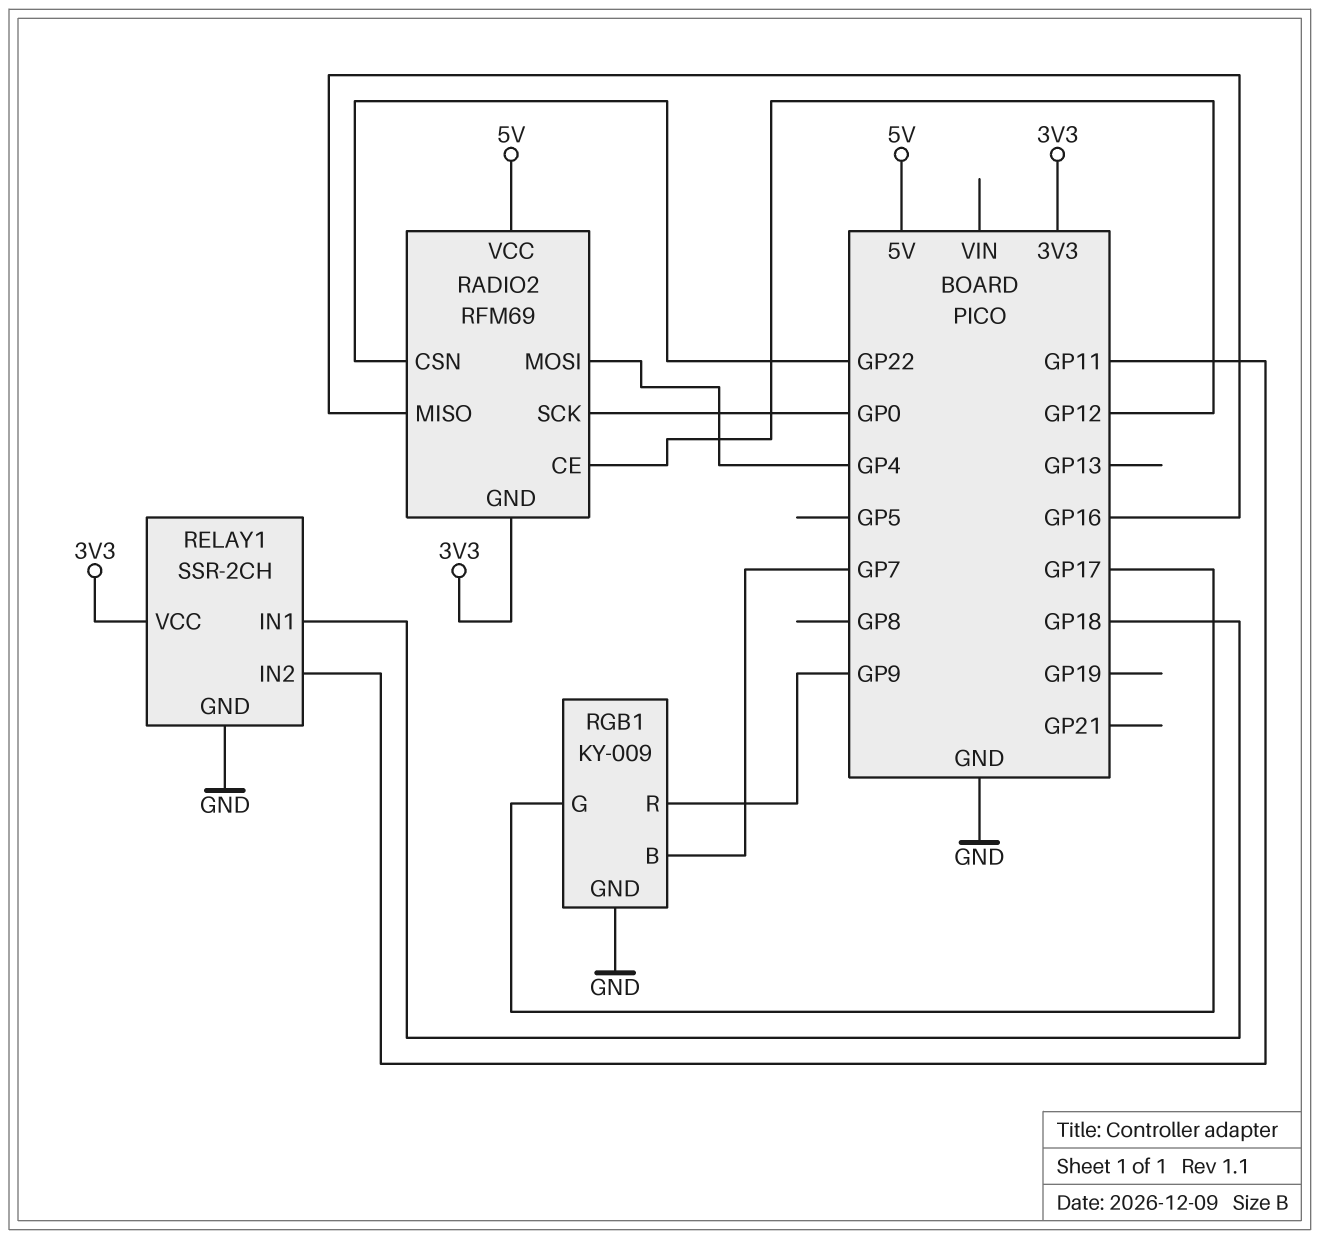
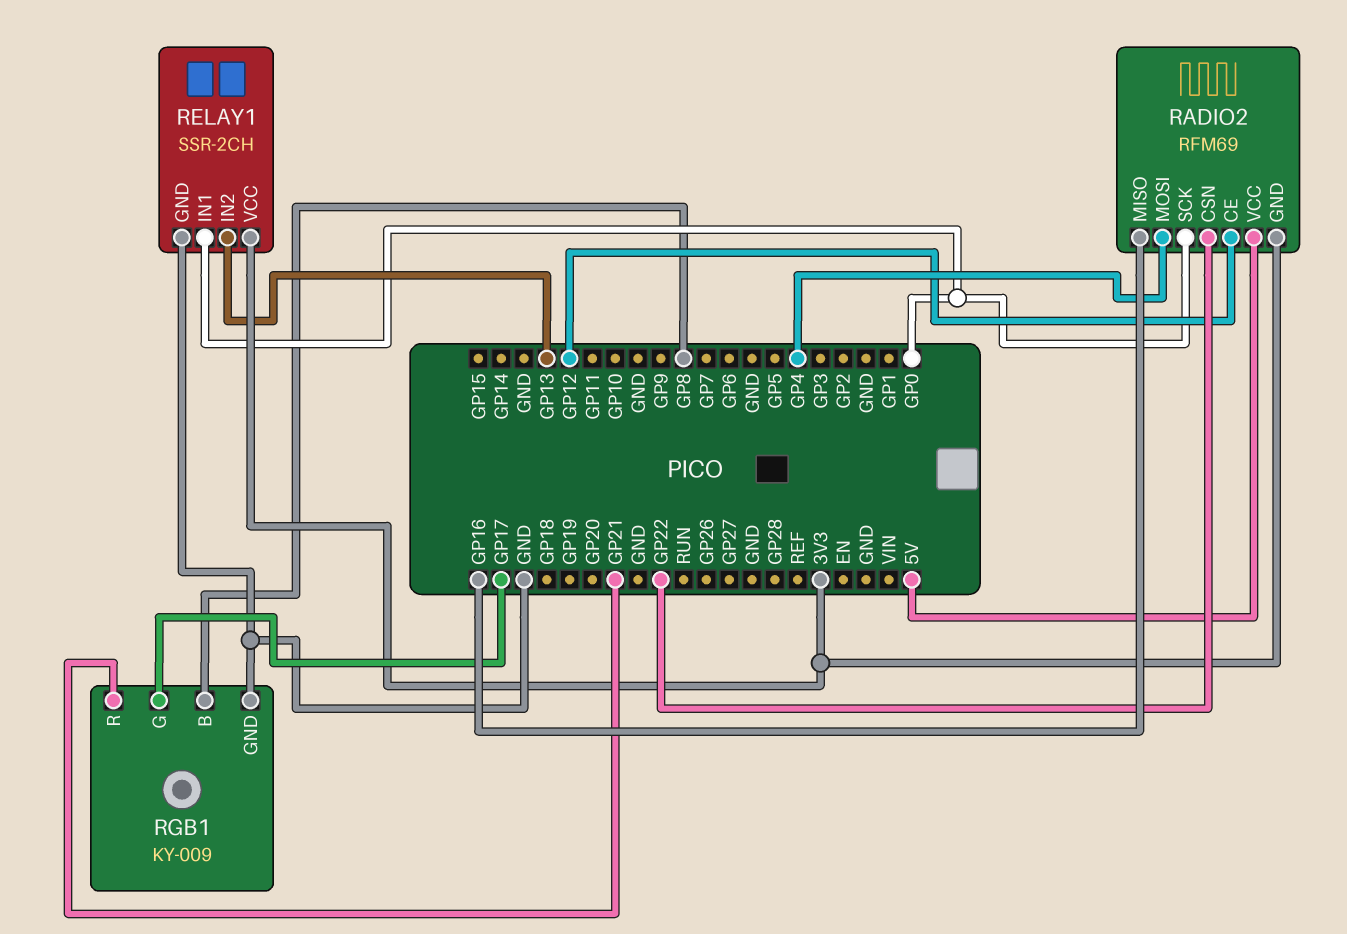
RELAY1 pin IN1: GP18 -> GP0
RELAY1 pin IN2: GP11 -> GP13
RGB1 pin B: GP7 -> GP8
RGB1 pin R: GP9 -> GP21

